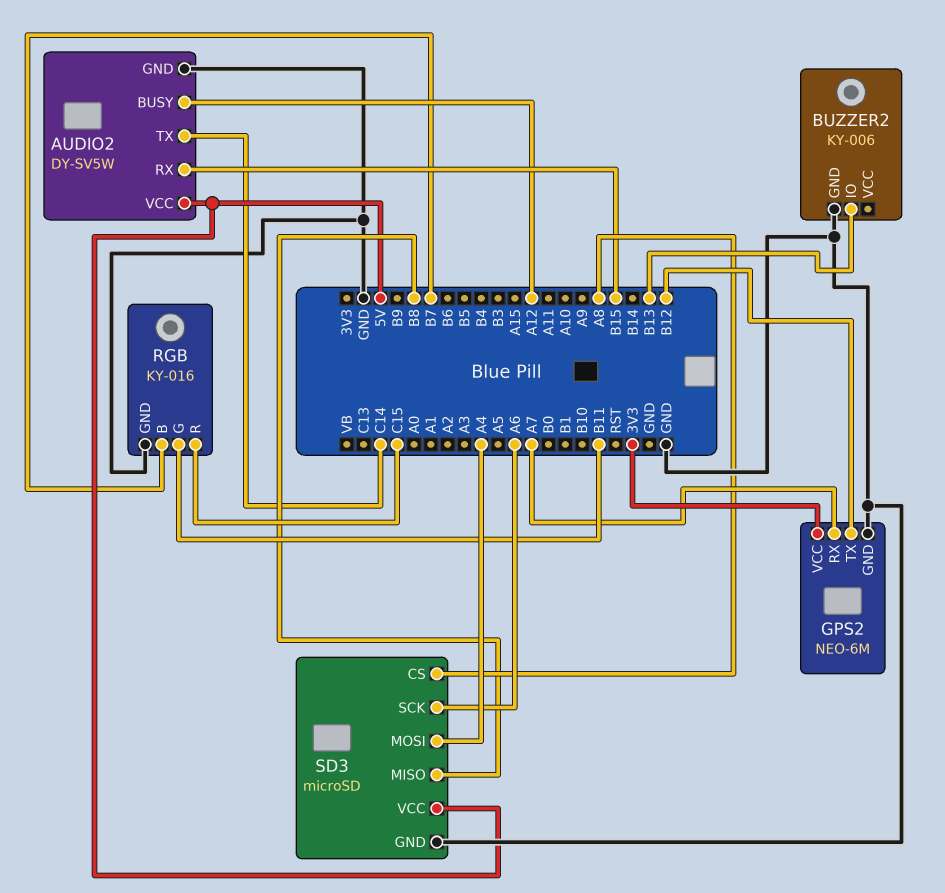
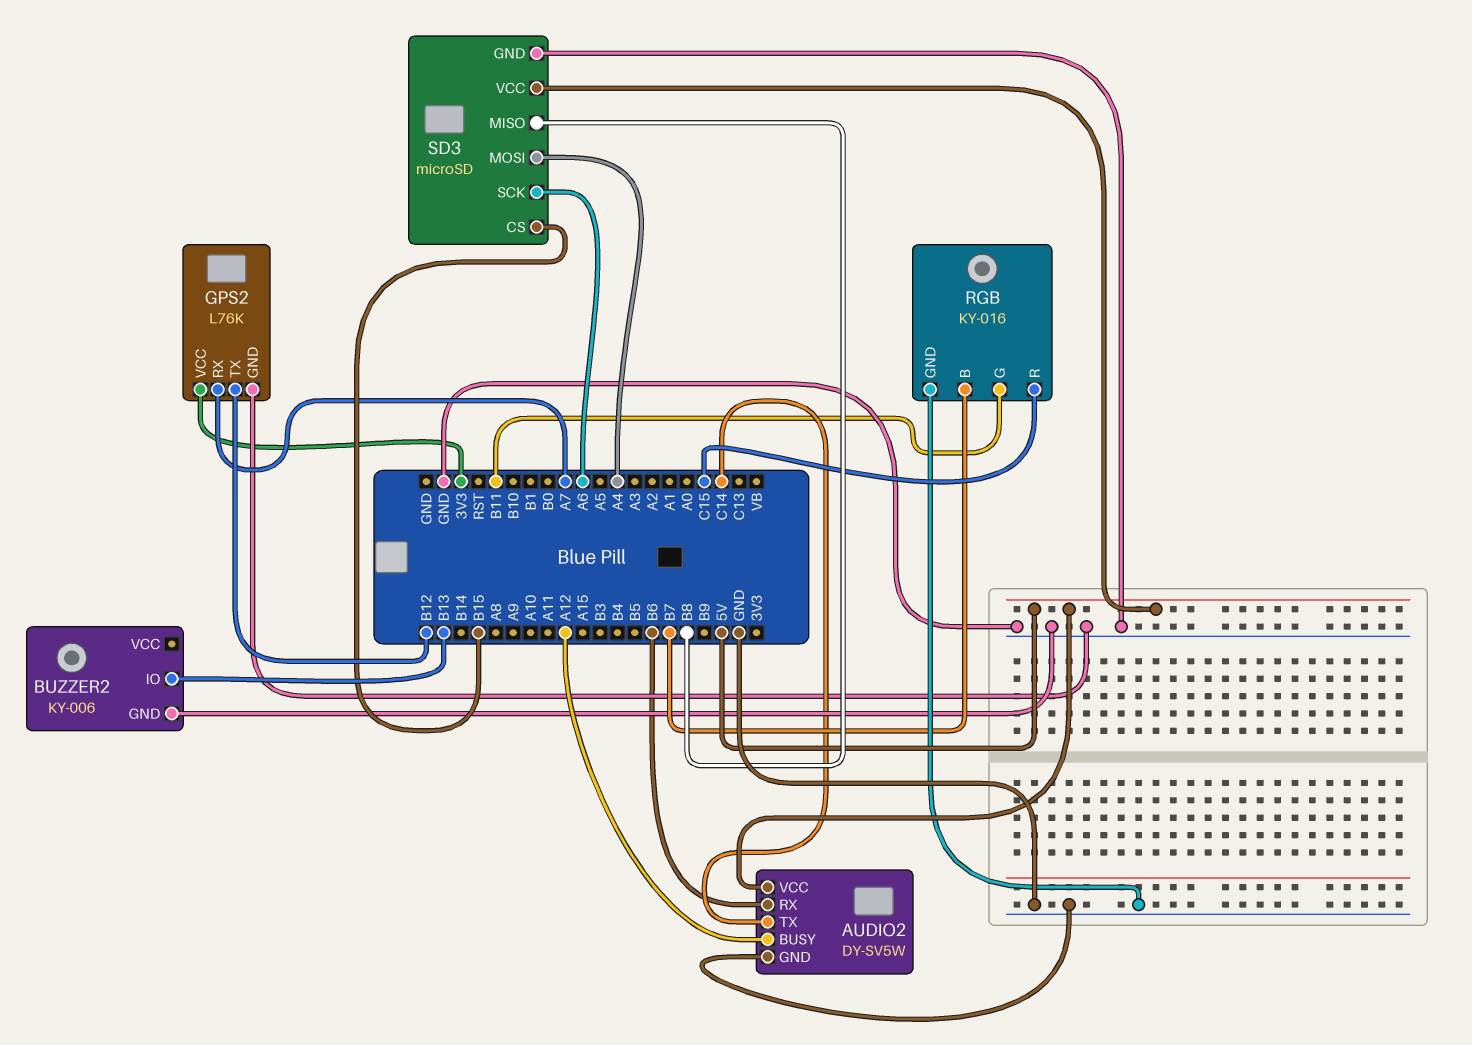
AUDIO2 pin RX: B15 -> B6
GPS2: NEO-6M -> L76K
SD3 pin CS: A8 -> B15

